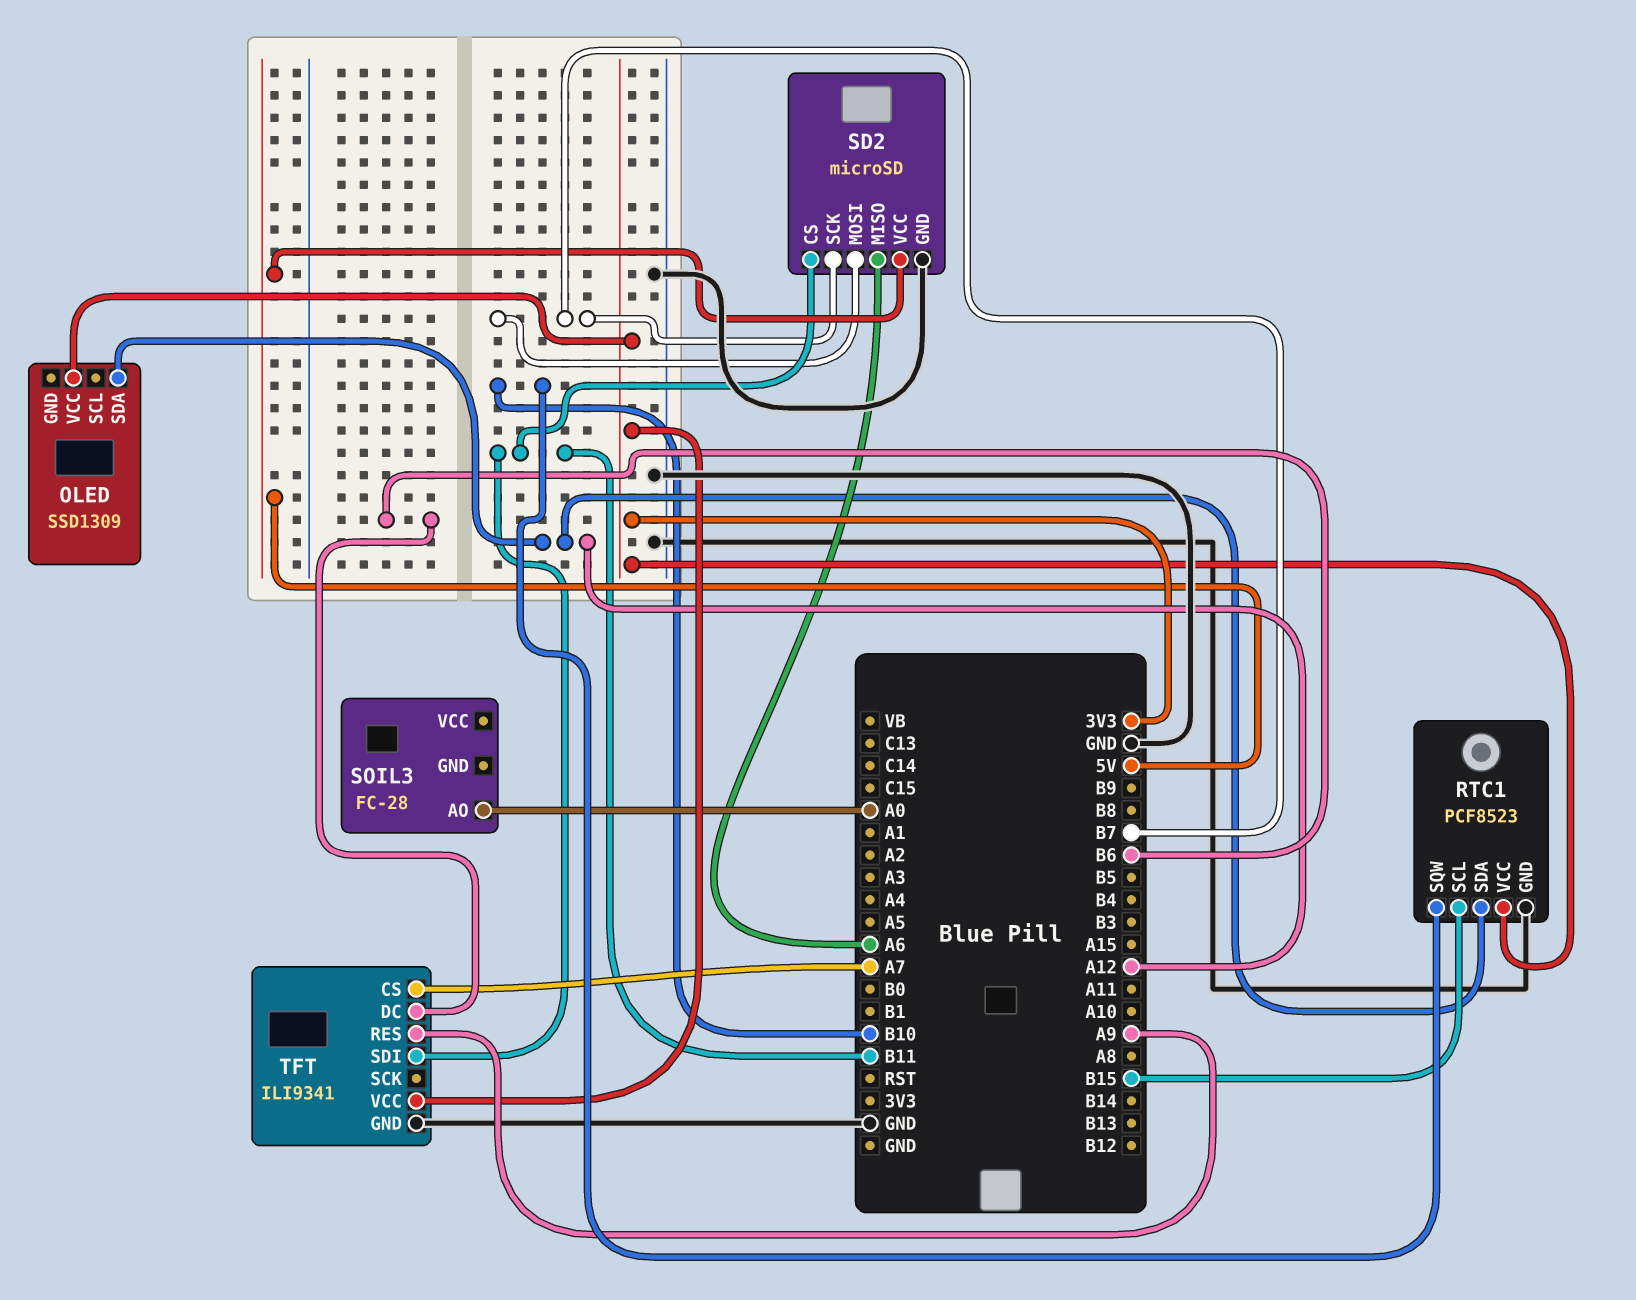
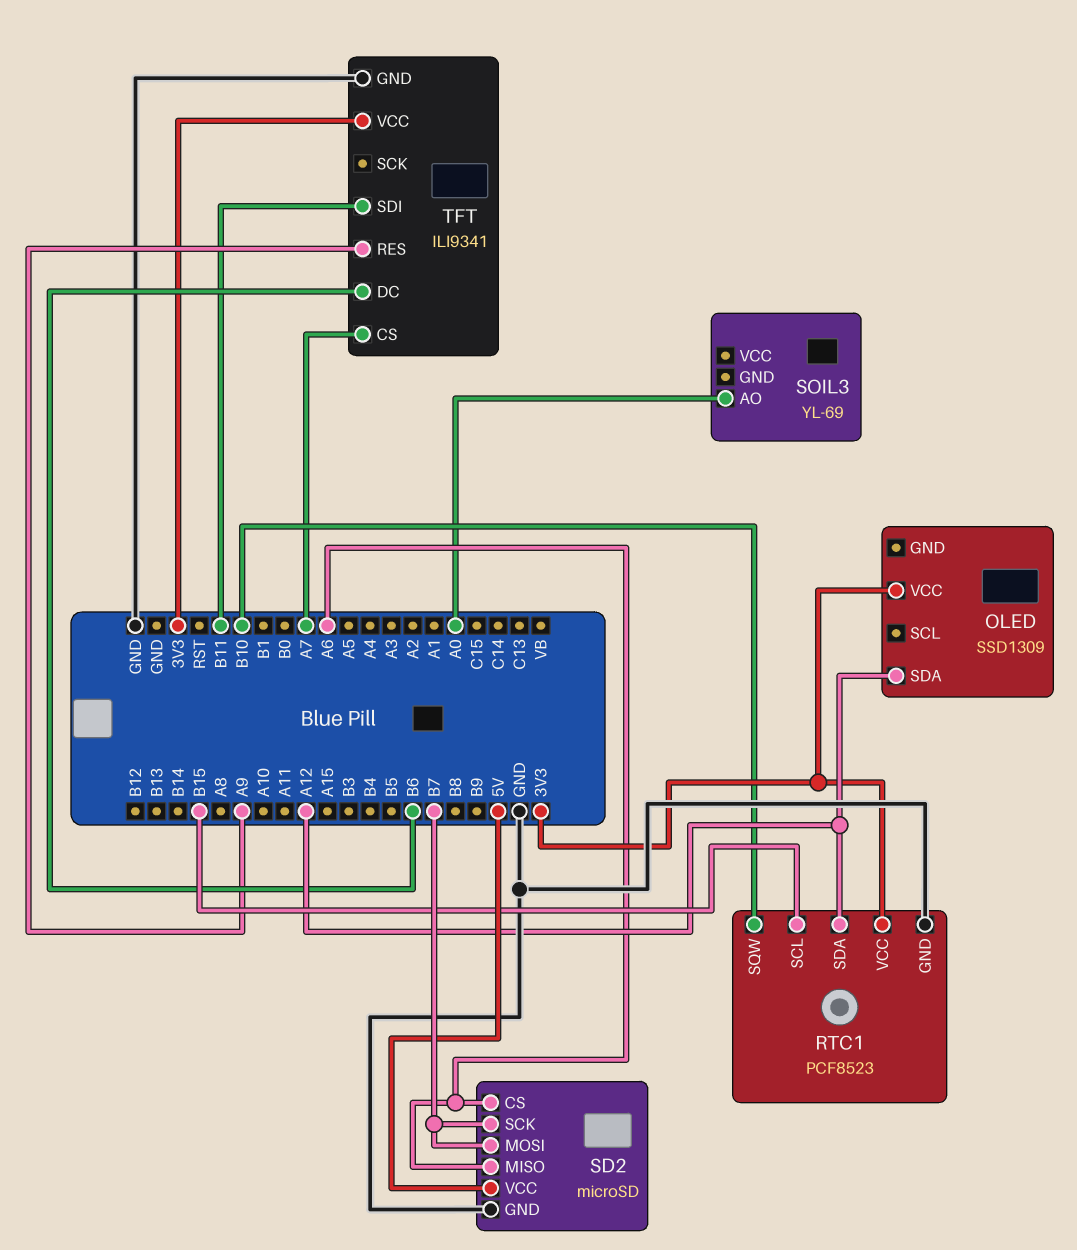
SD2 pin CS: B11 -> A6
SOIL3: FC-28 -> YL-69

